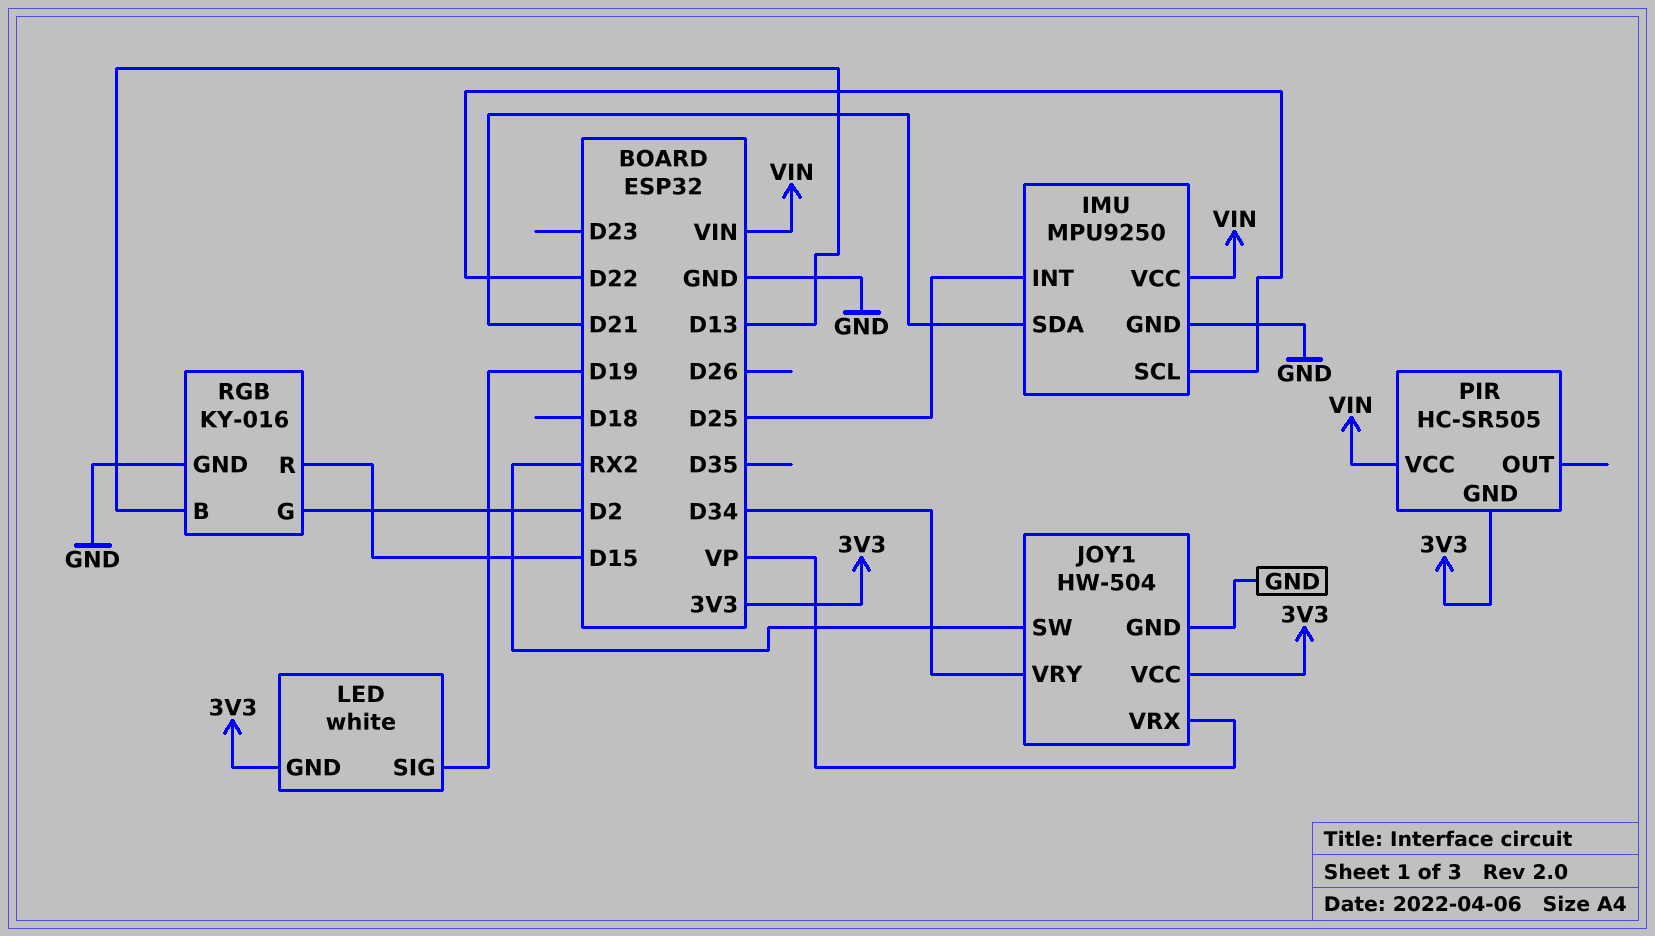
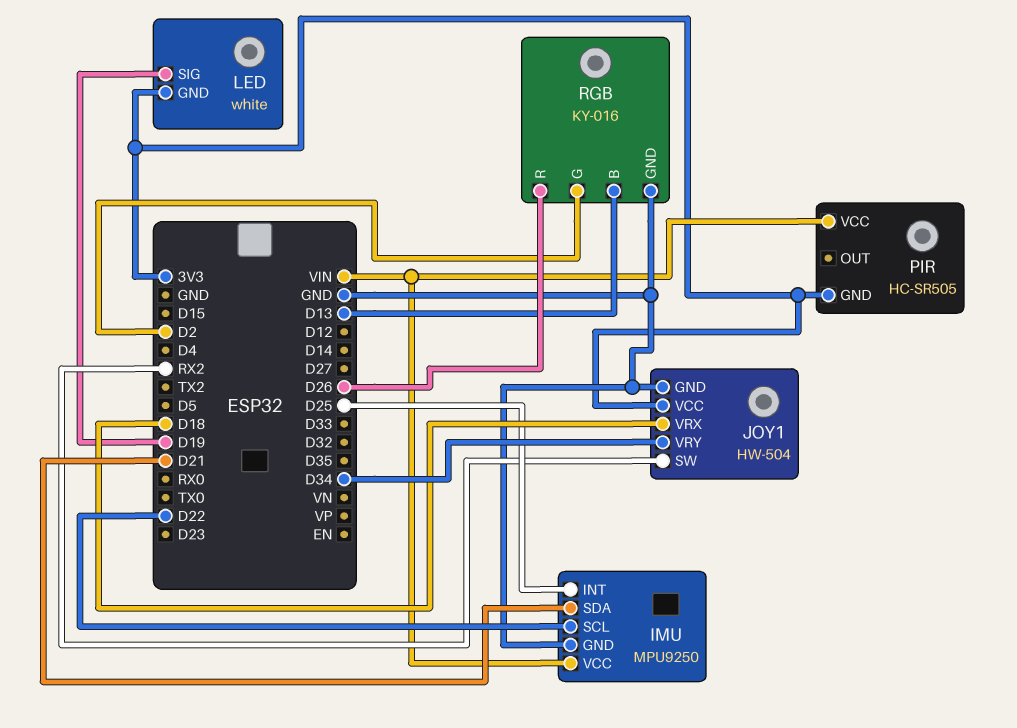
JOY1 pin VRX: VP -> D18
RGB pin R: D15 -> D26

